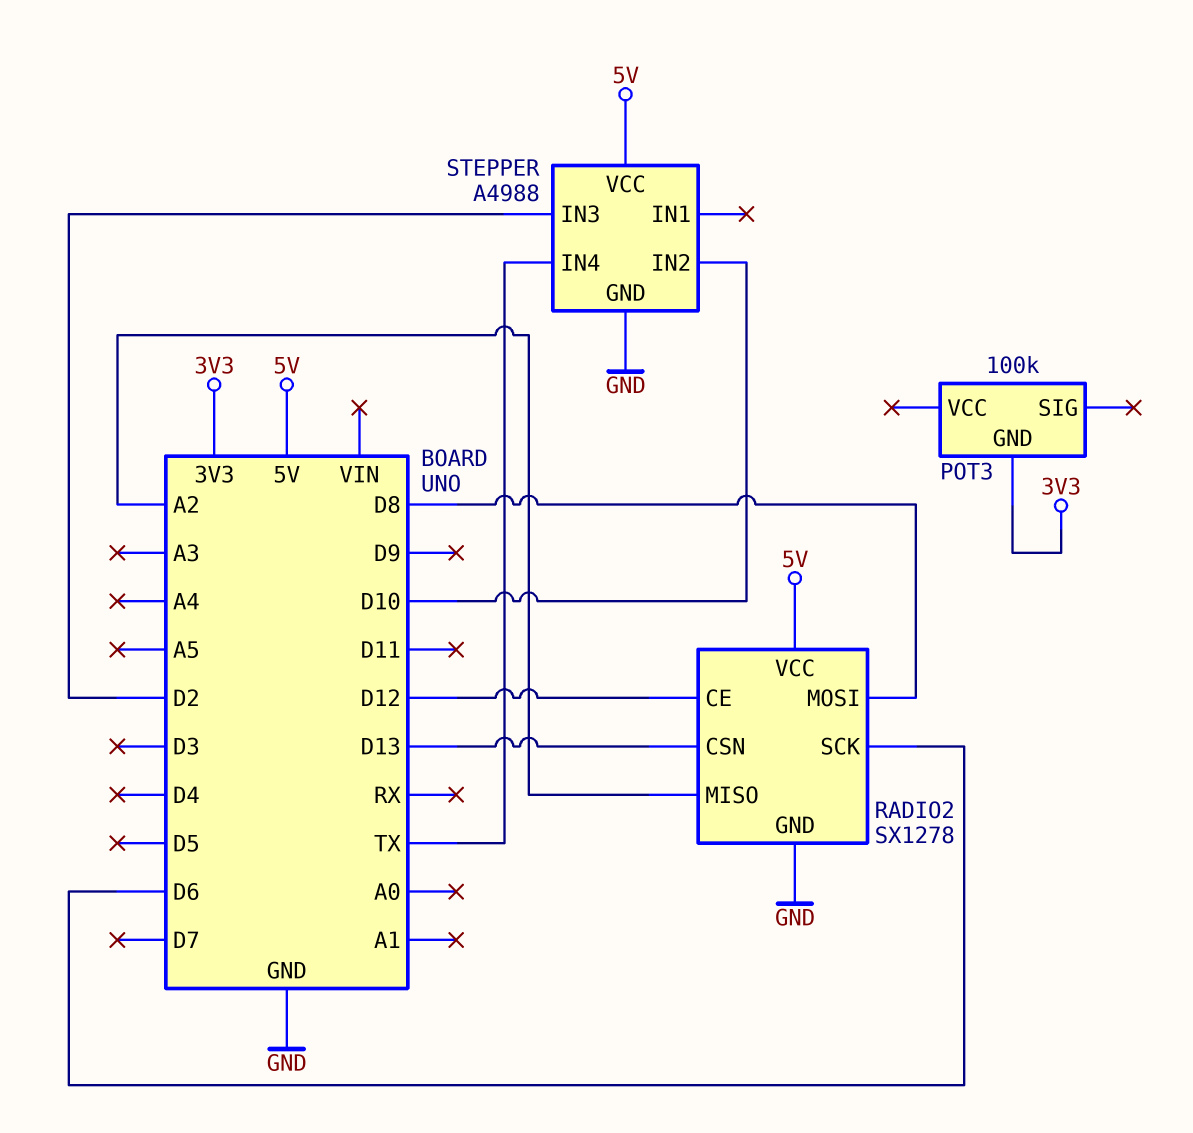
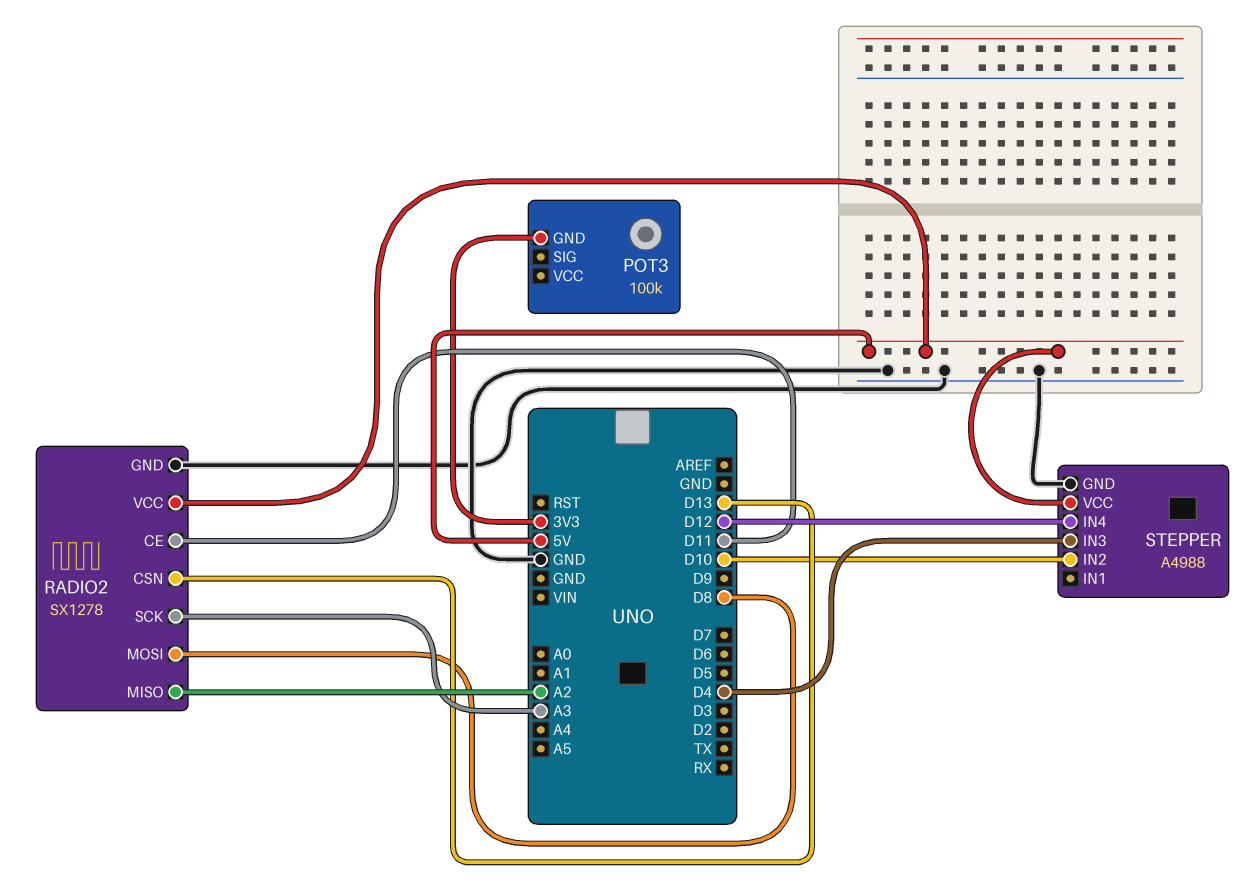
RADIO2 pin CE: D12 -> D11
RADIO2 pin SCK: D6 -> A3
STEPPER pin IN3: D2 -> D4
STEPPER pin IN4: TX -> D12

